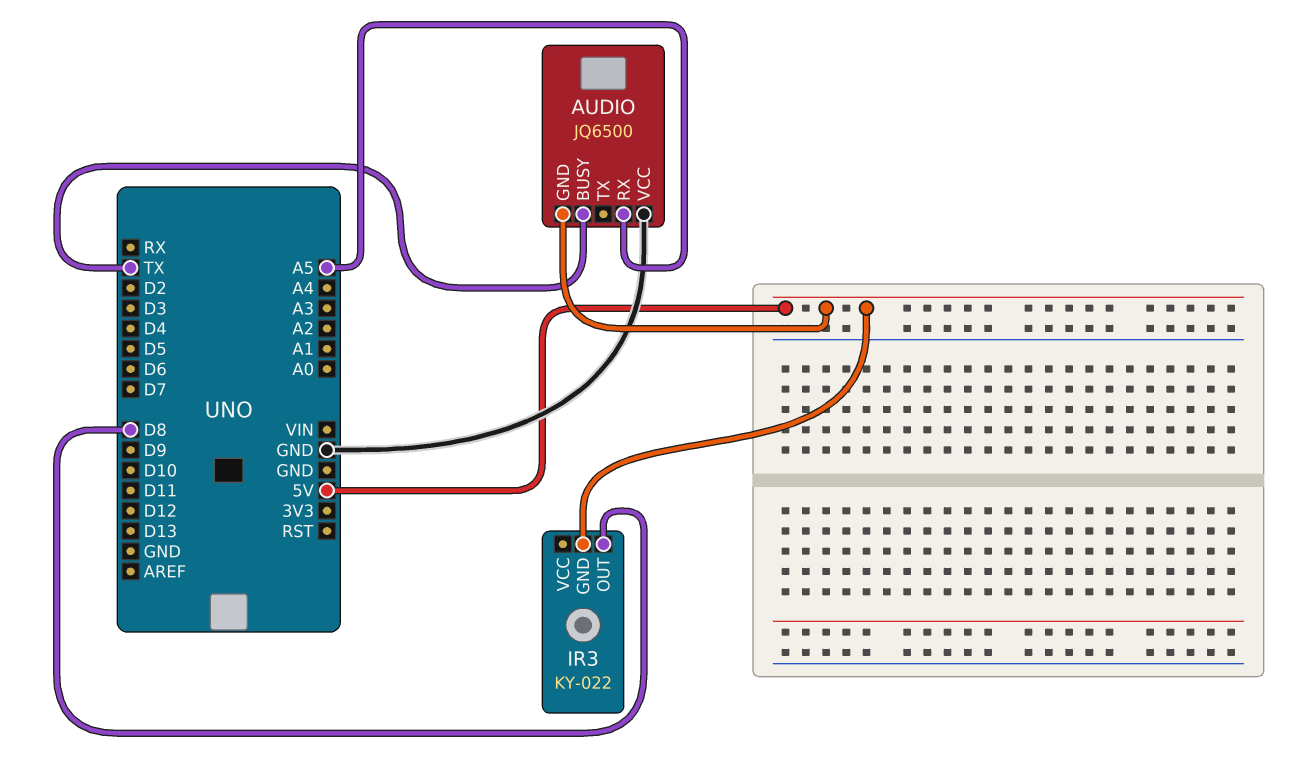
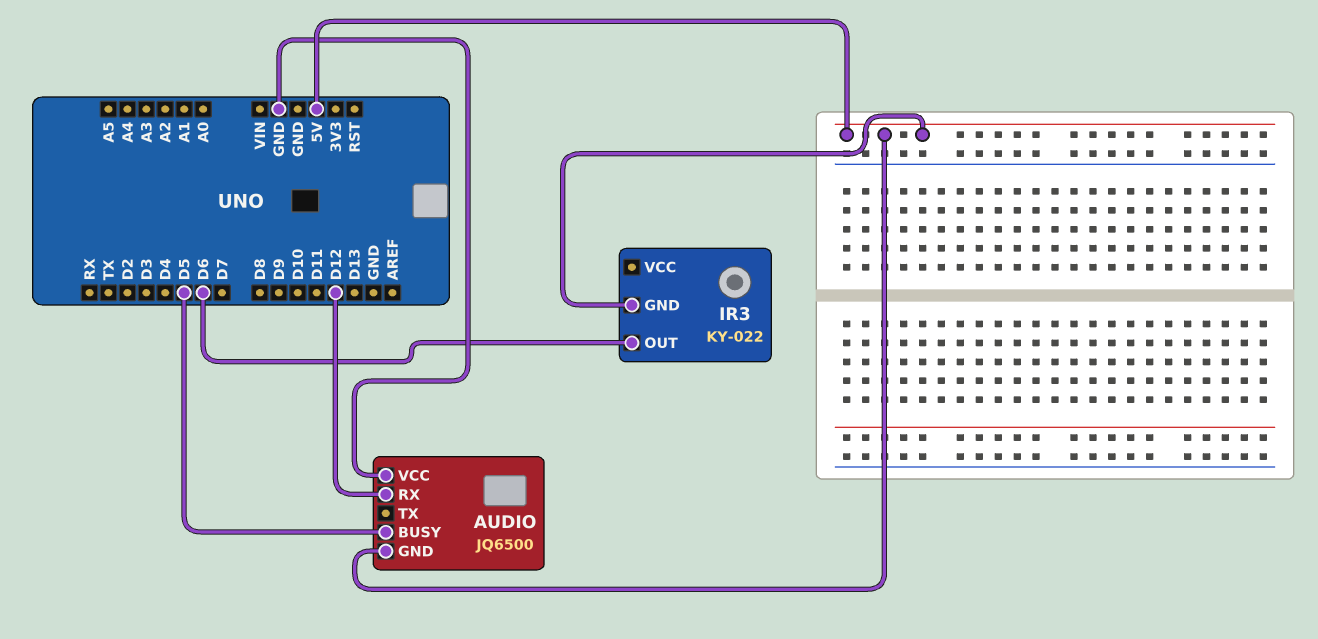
AUDIO pin BUSY: TX -> D5
AUDIO pin RX: A5 -> D12
IR3 pin OUT: D8 -> D6

